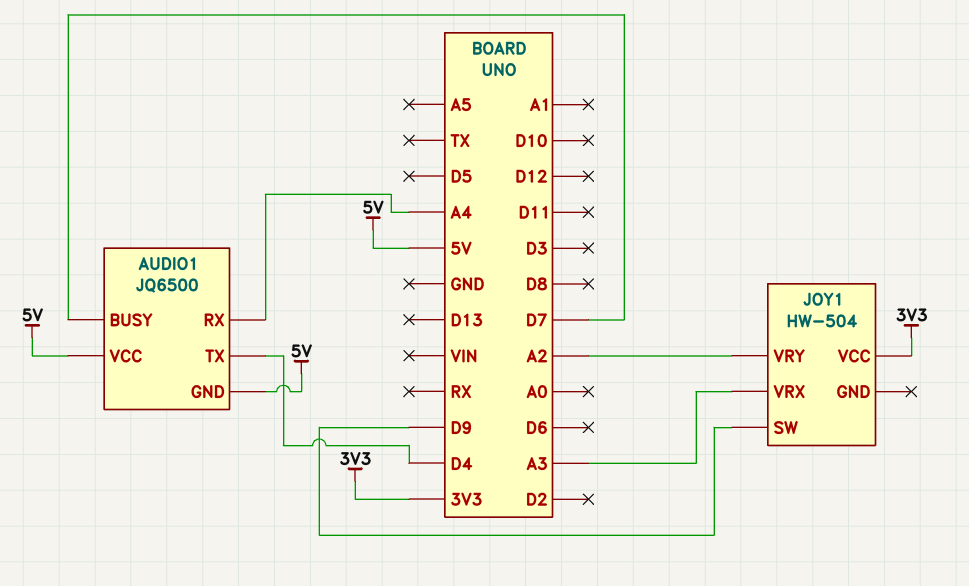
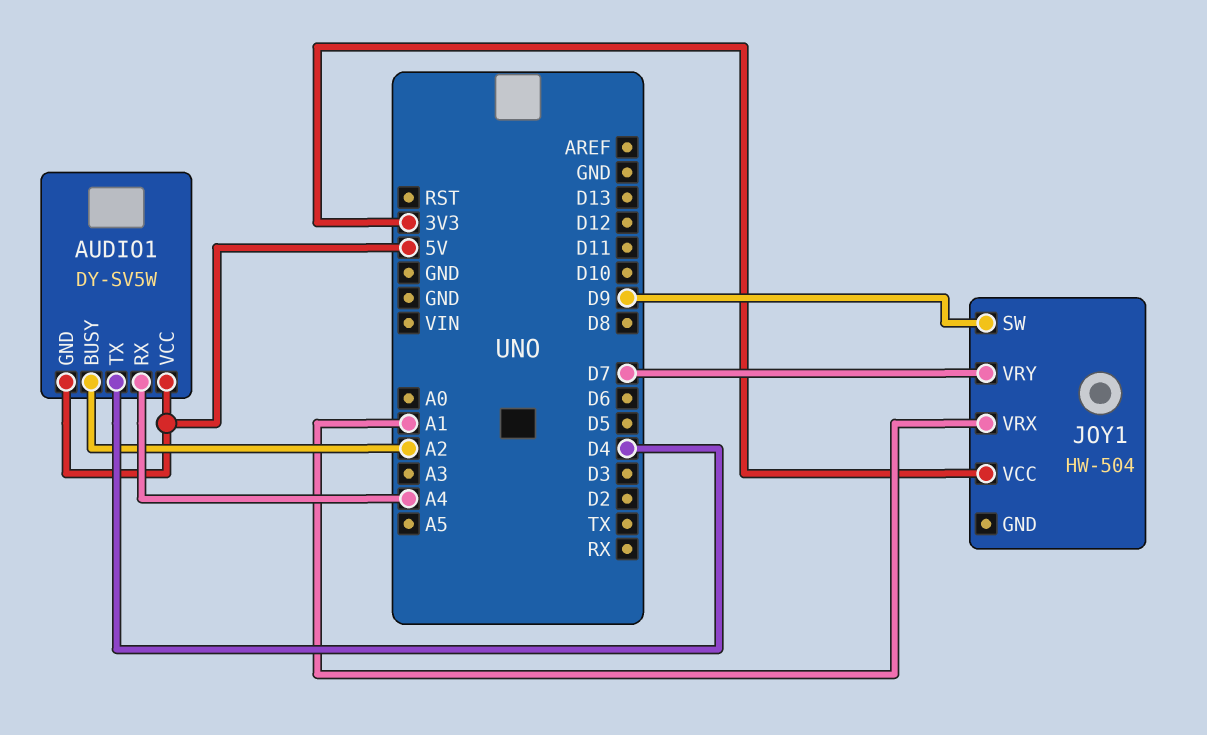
AUDIO1: JQ6500 -> DY-SV5W
AUDIO1 pin BUSY: D7 -> A2
JOY1 pin VRX: A3 -> A1
JOY1 pin VRY: A2 -> D7

